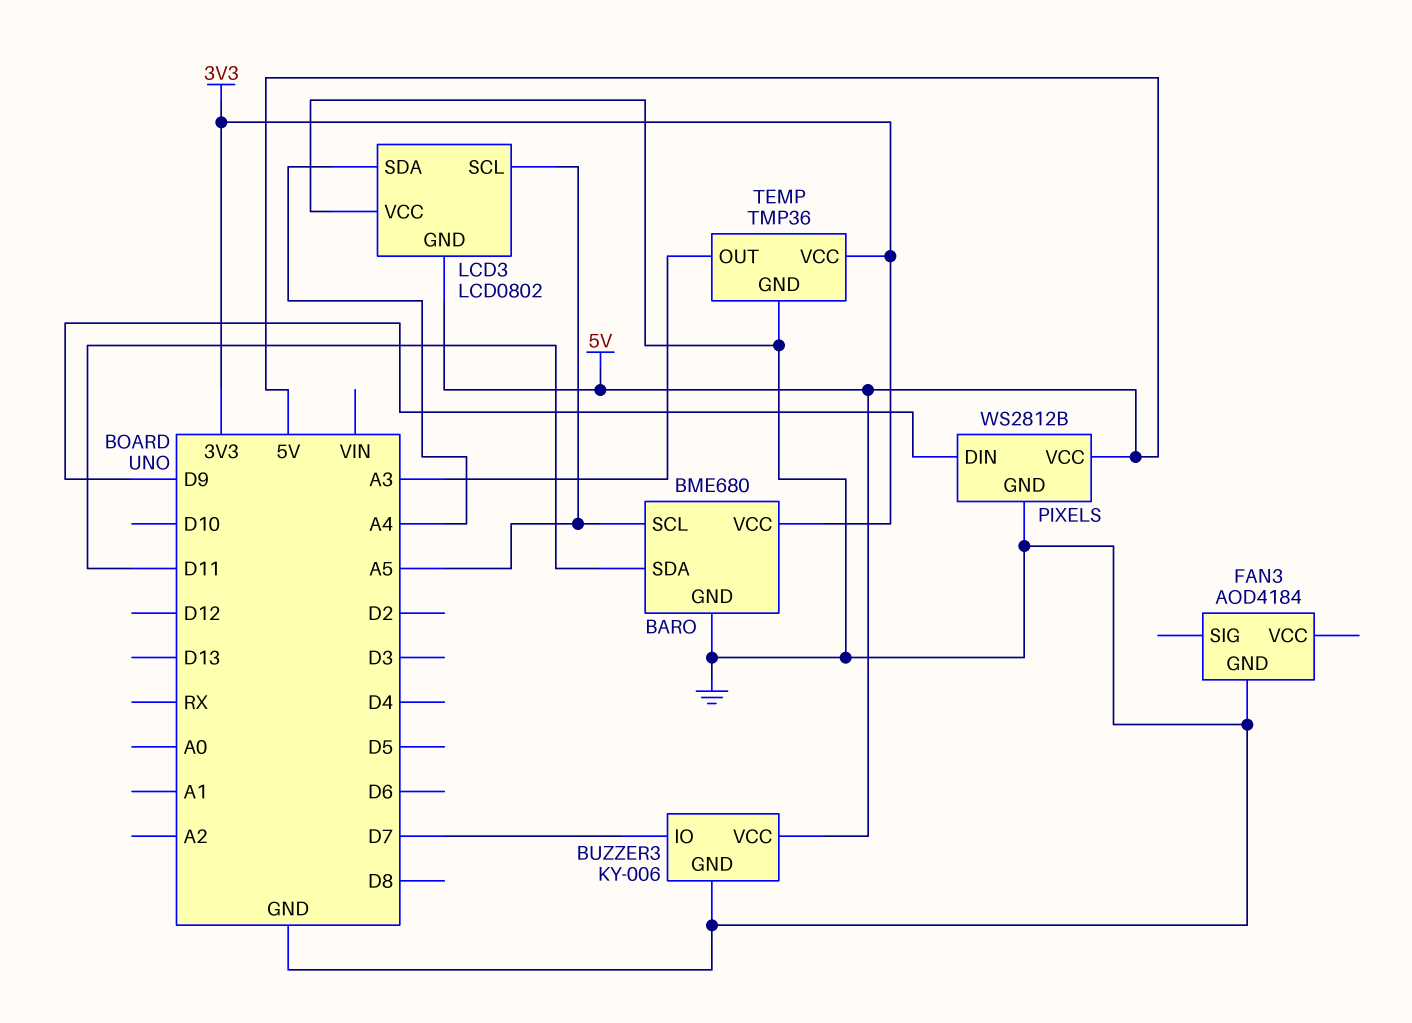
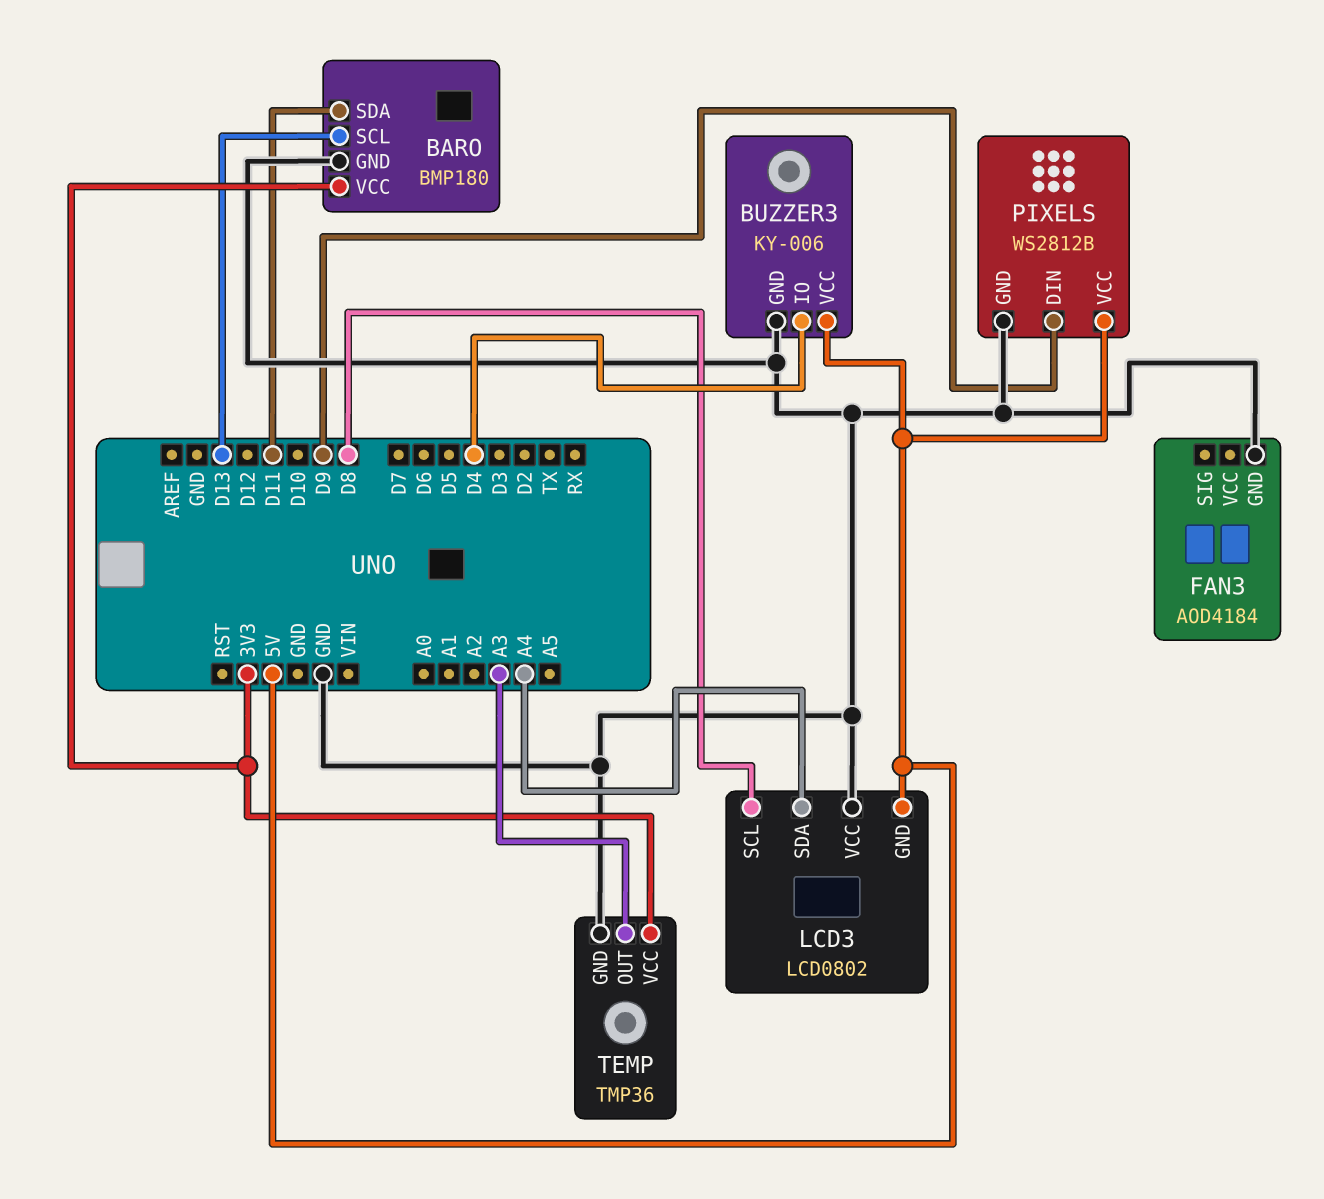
BARO: BME680 -> BMP180
BARO pin SCL: A5 -> D13
BUZZER3 pin IO: D7 -> D4
LCD3 pin SCL: A5 -> D8

